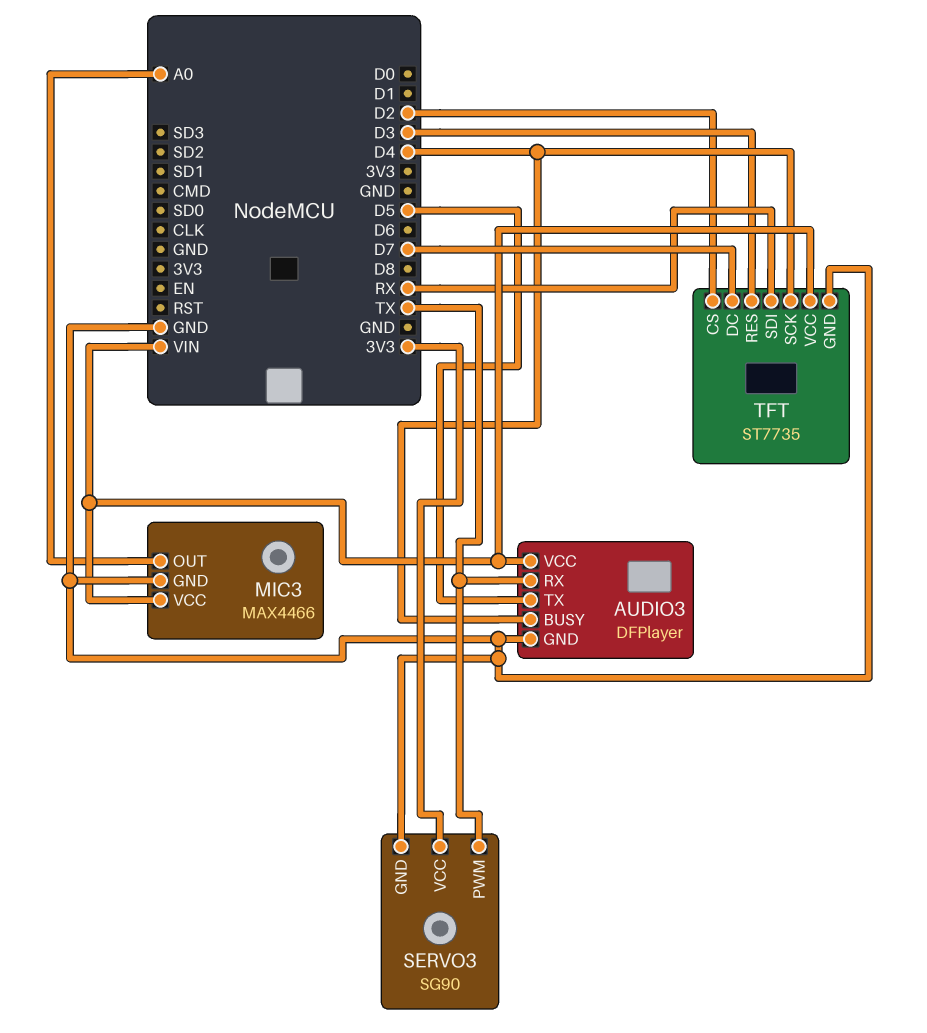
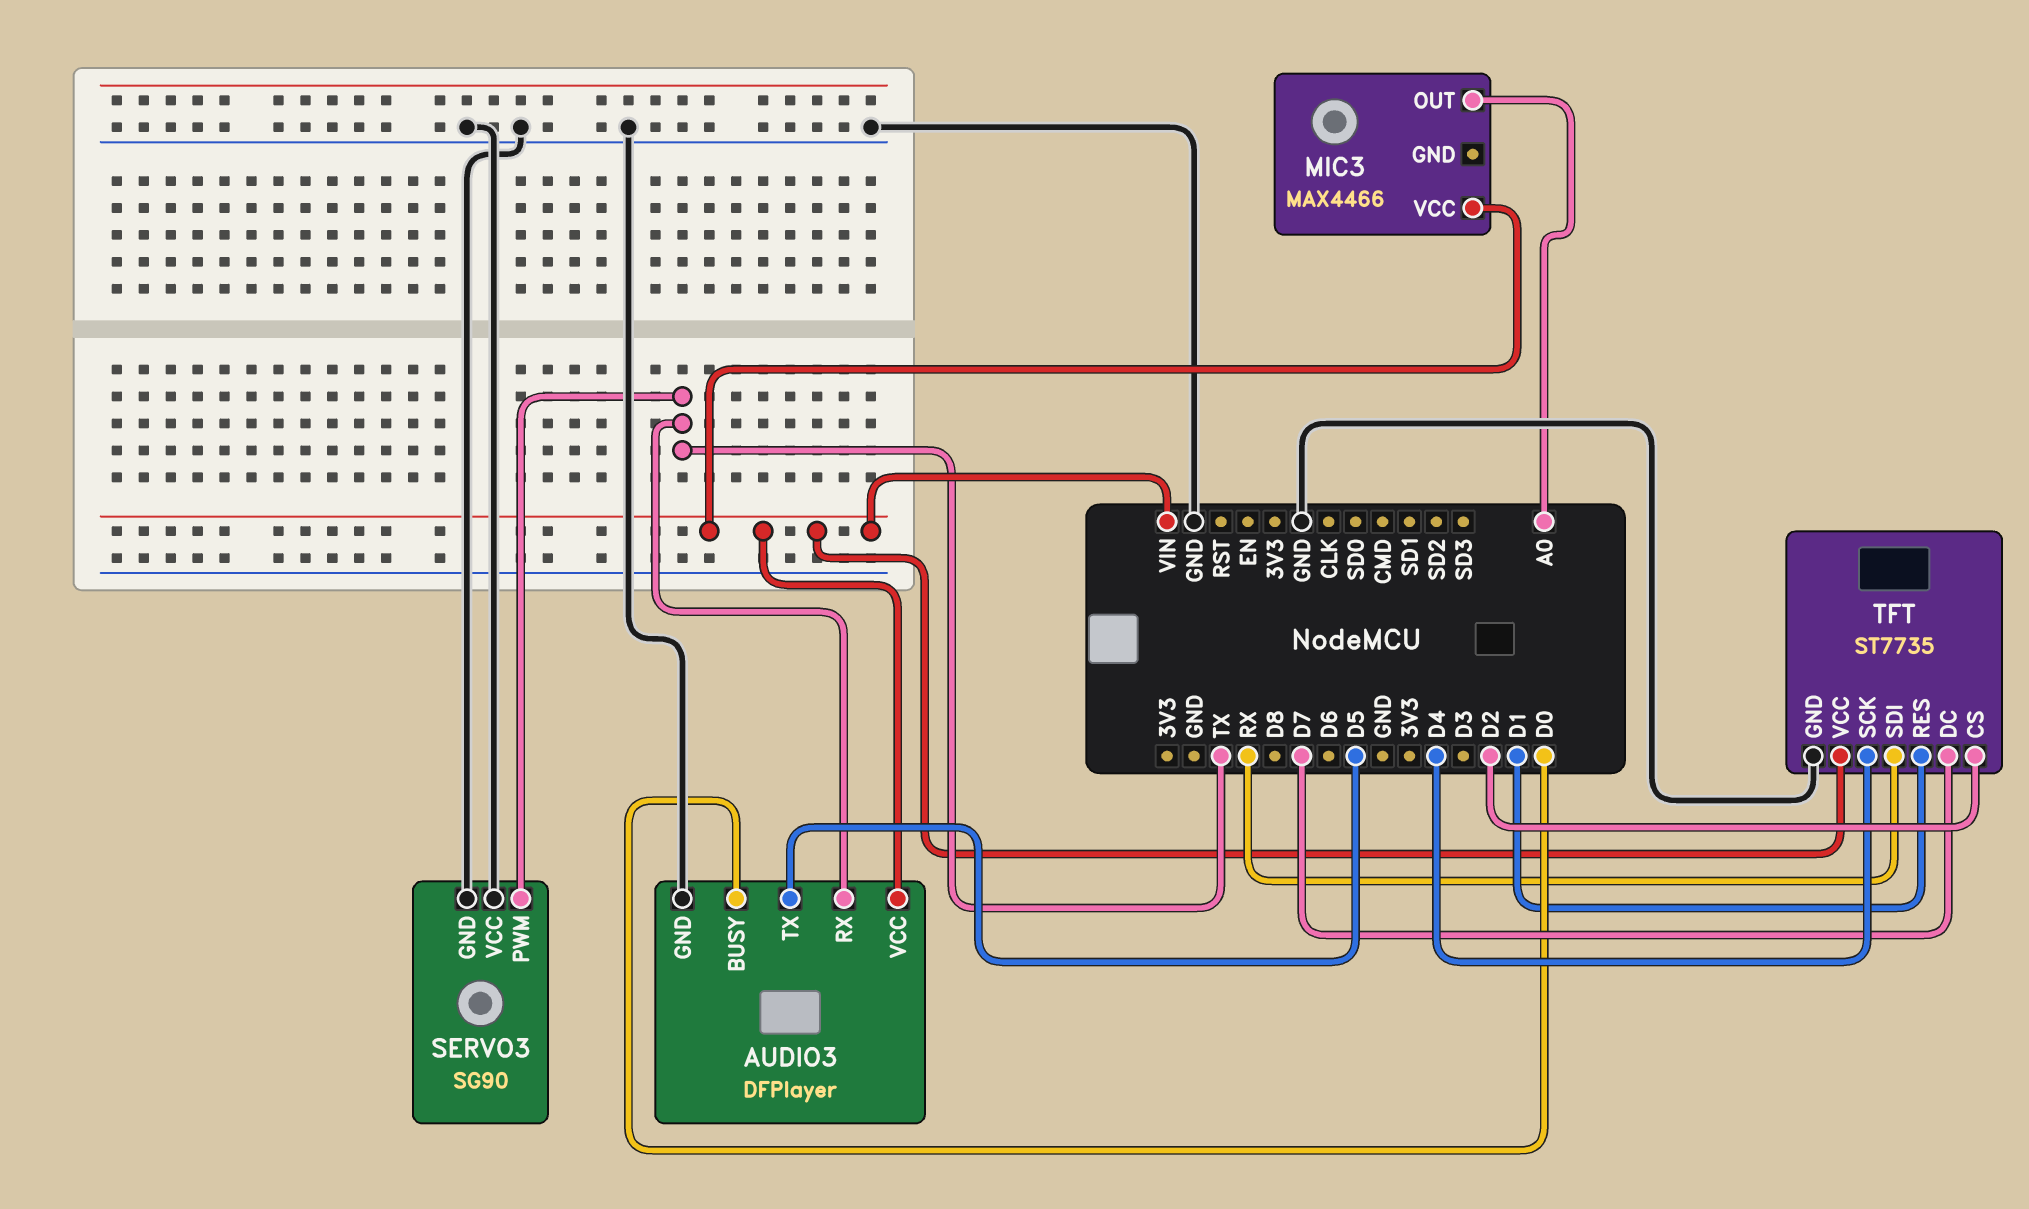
AUDIO3 pin BUSY: D4 -> D0
MIC3 pin GND: GND -> none
SERVO3 pin VCC: 3V3 -> GND
TFT pin RES: D3 -> D1

